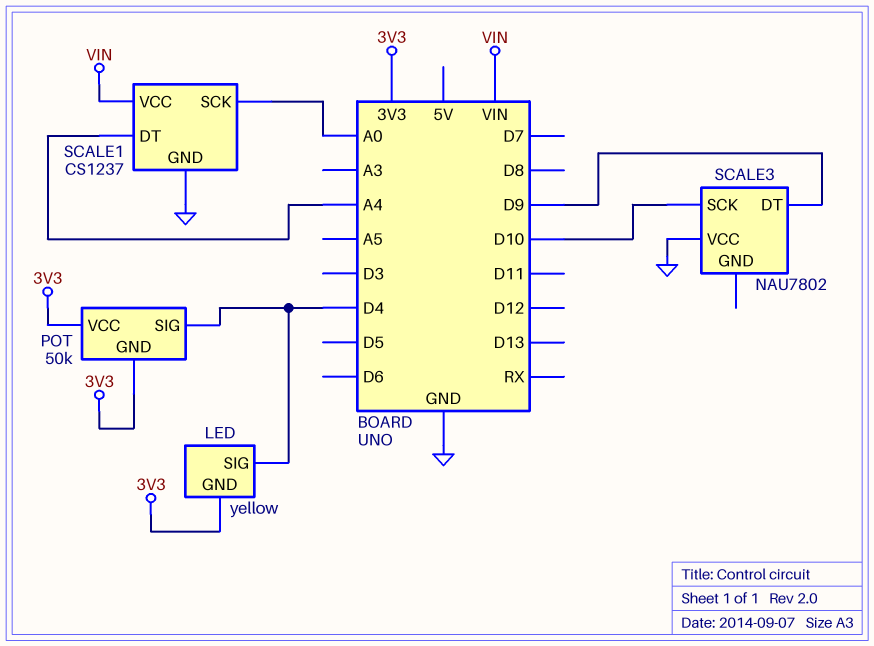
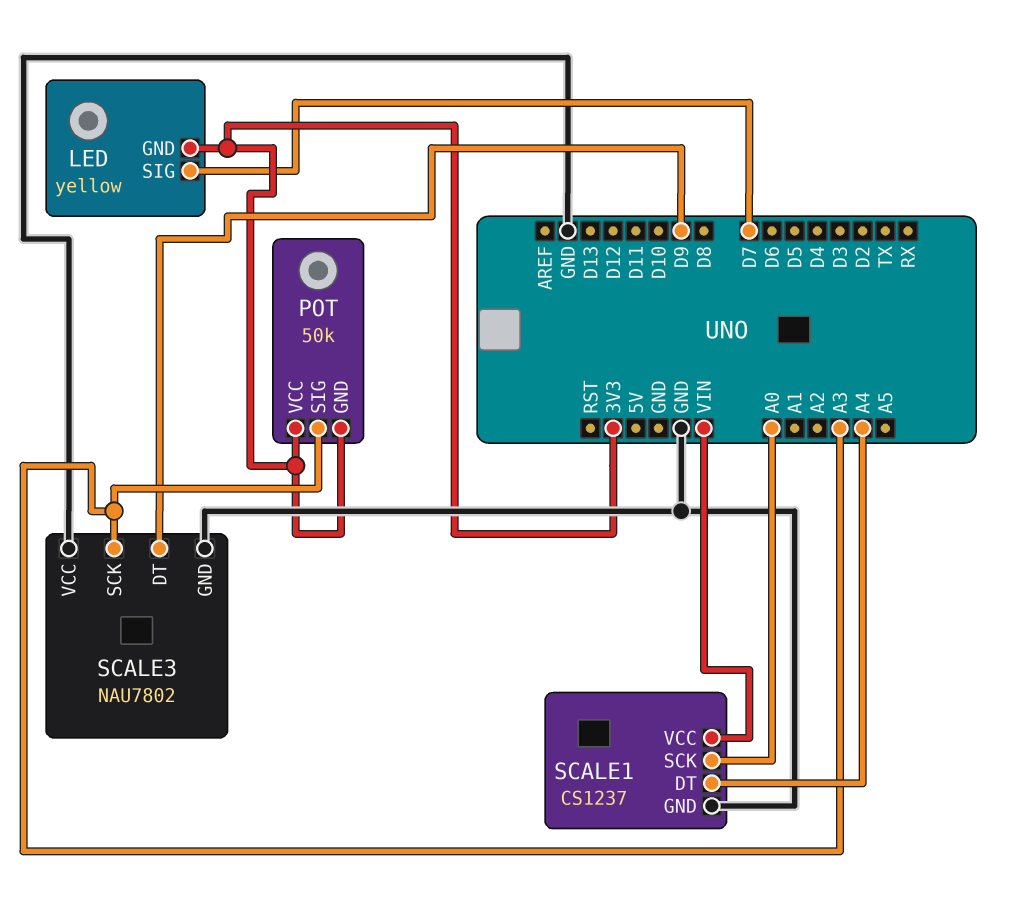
LED pin SIG: D4 -> D7
POT pin SIG: D4 -> A3
SCALE3 pin GND: none -> GND
SCALE3 pin SCK: D10 -> A3

